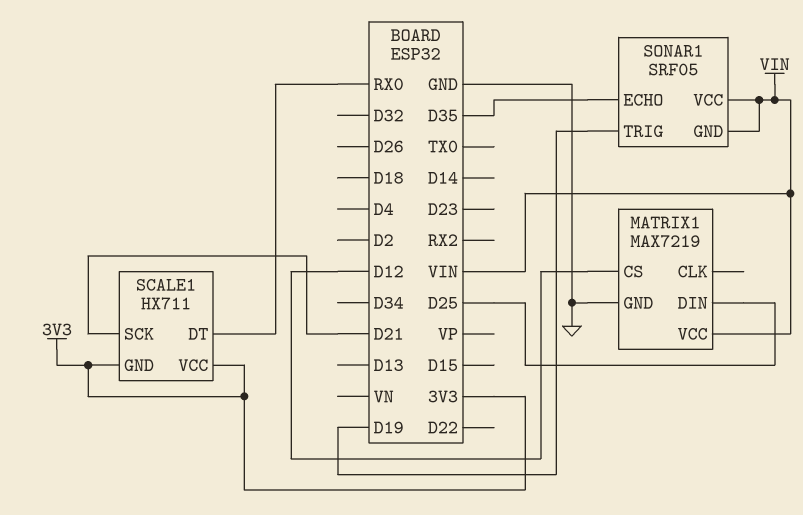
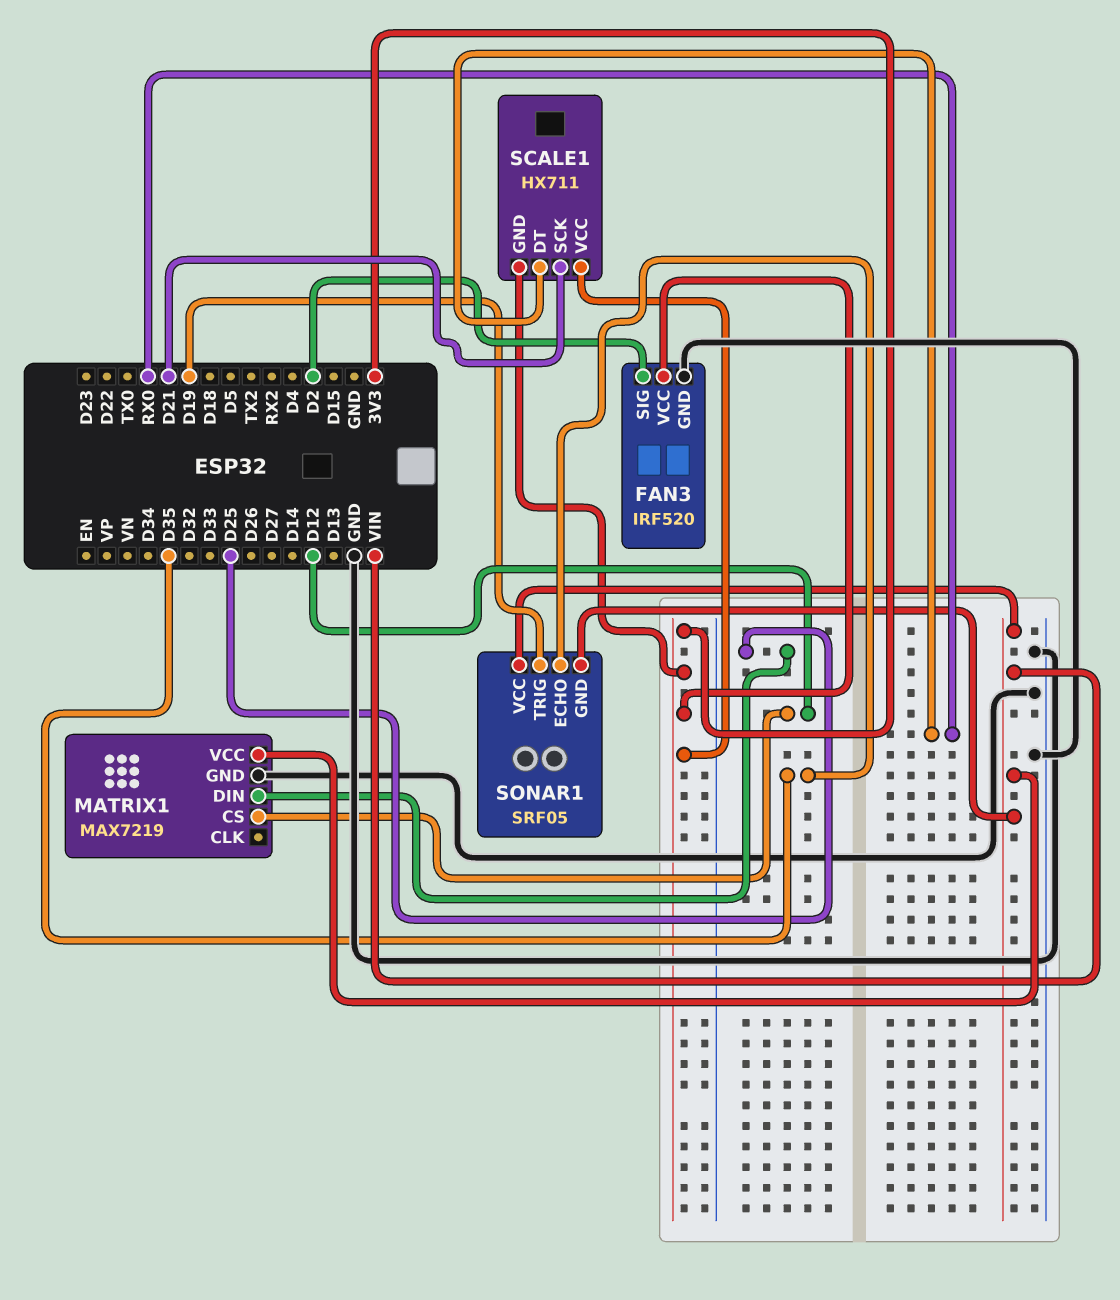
FAN3: none -> IRF520
FAN3 pin GND: none -> GND
FAN3 pin SIG: none -> D2
FAN3 pin VCC: none -> 3V3

